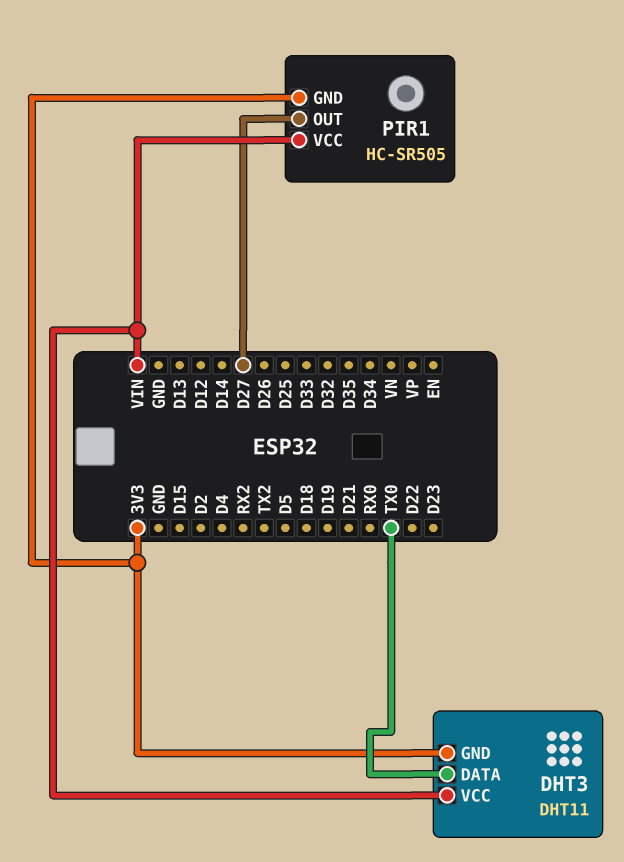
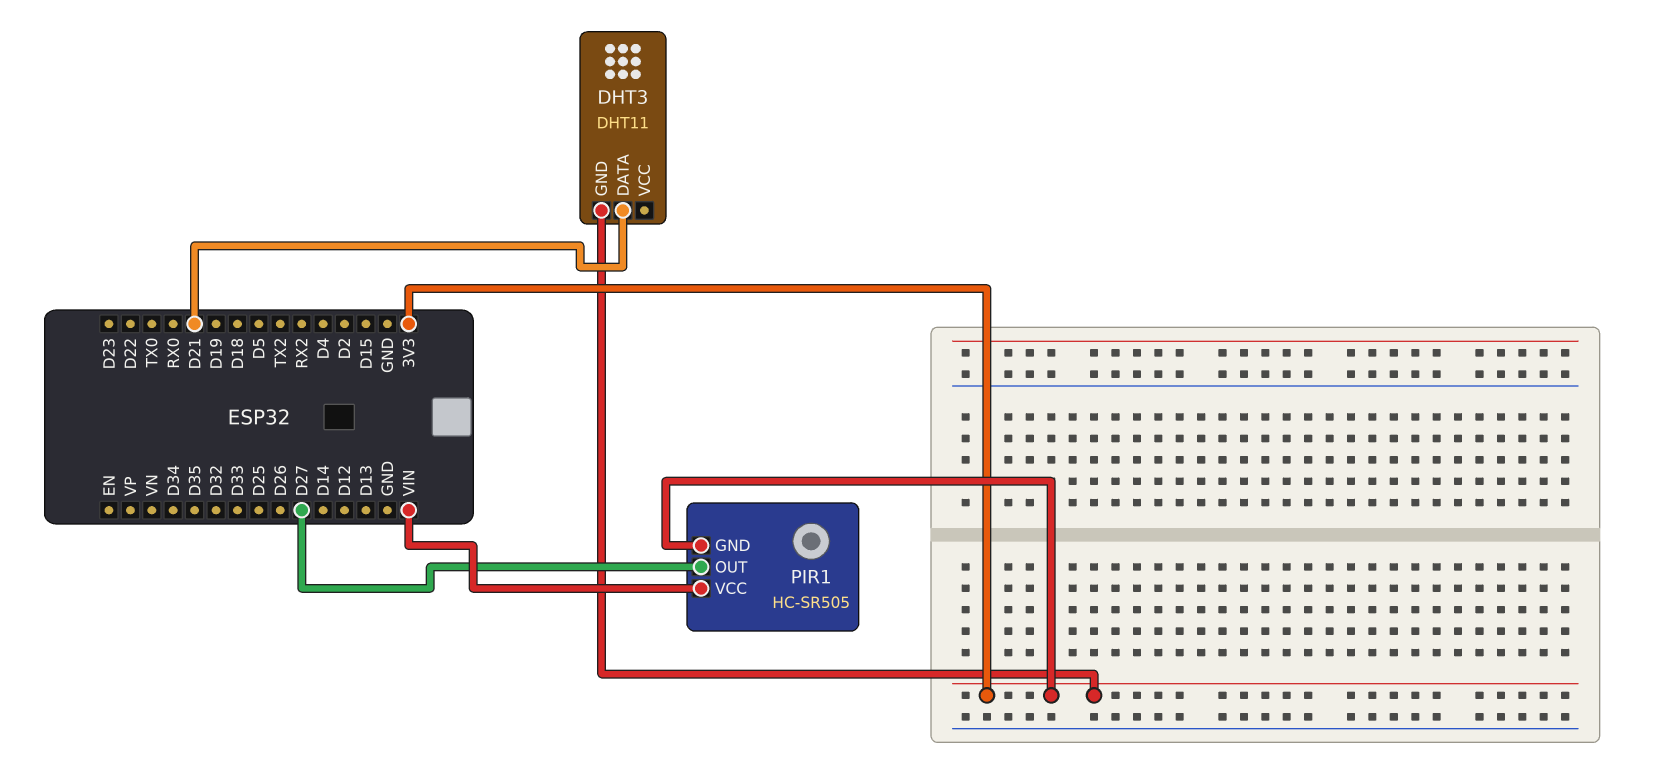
DHT3 pin DATA: TX0 -> D21
DHT3 pin VCC: VIN -> none

